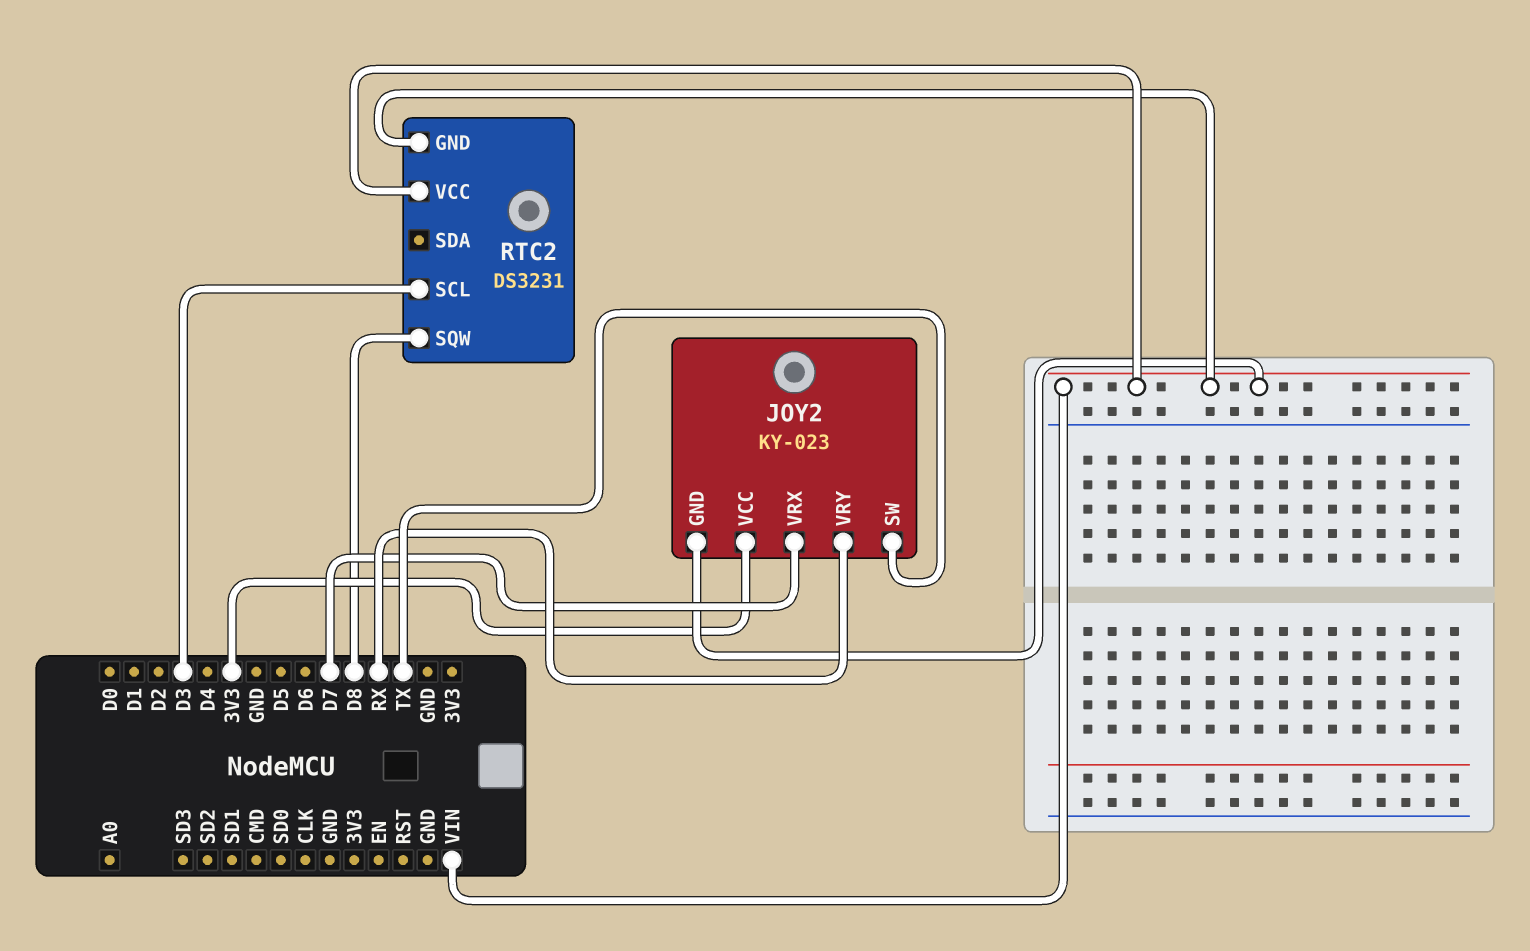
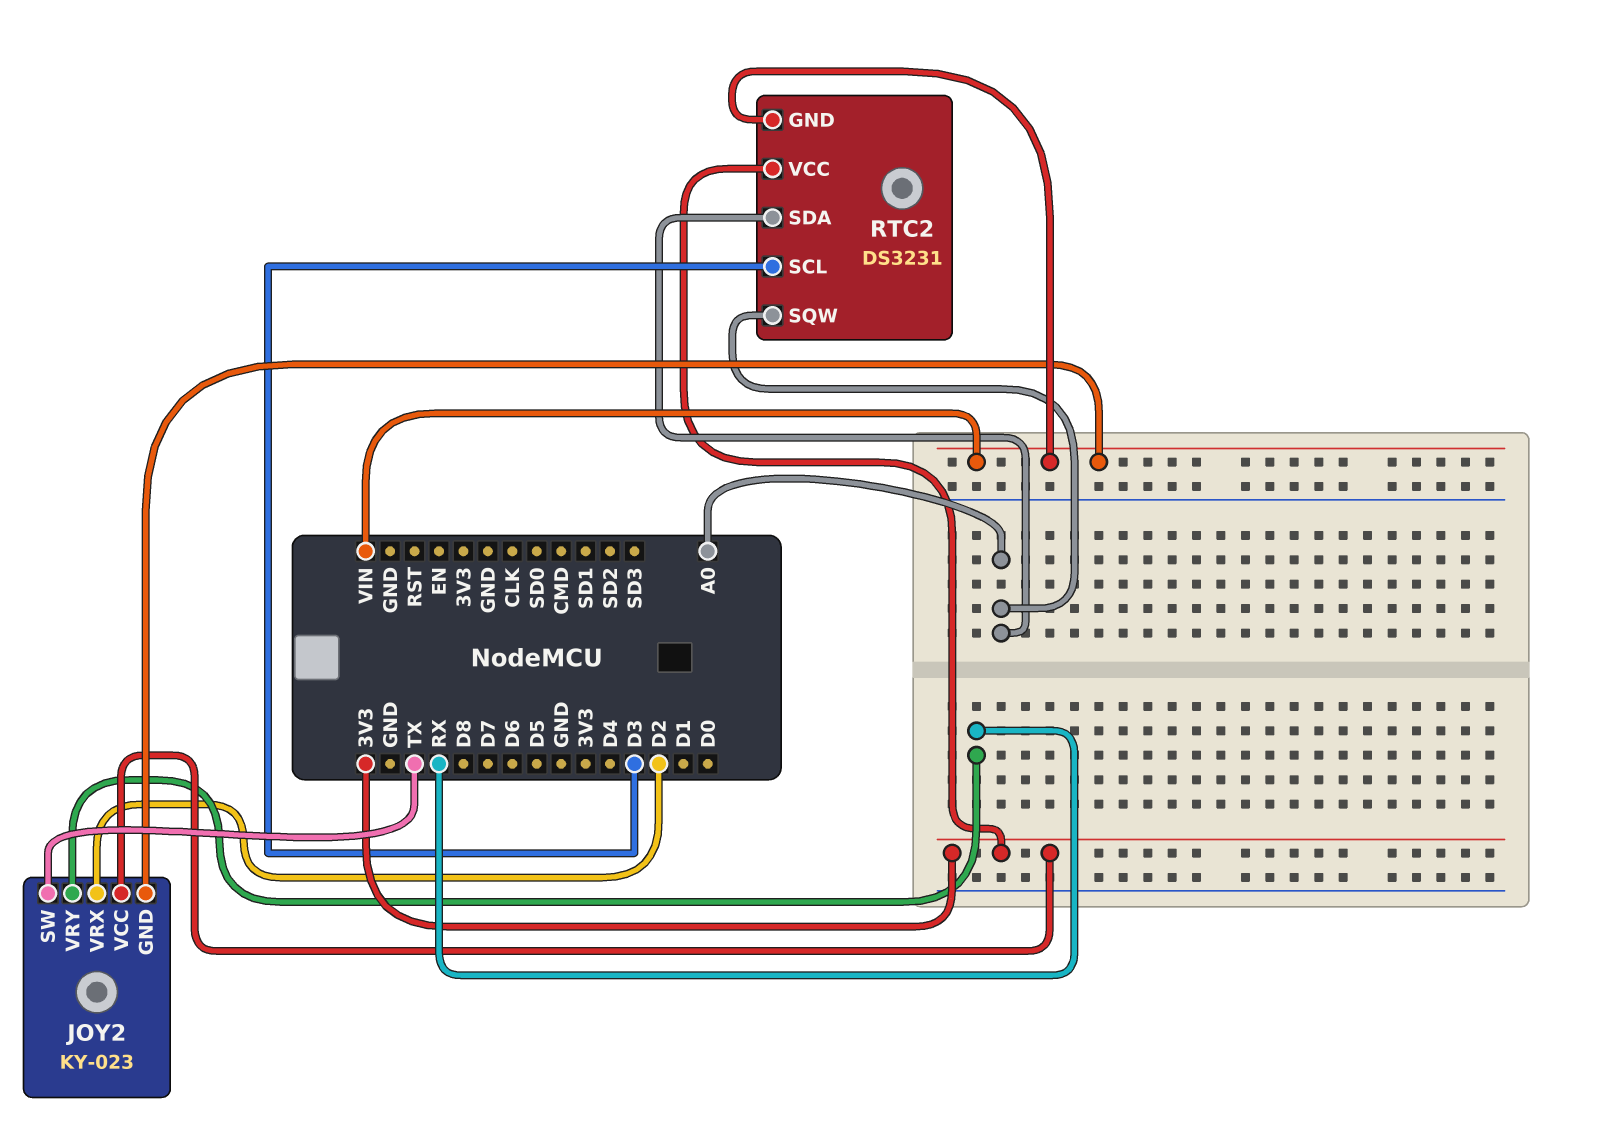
JOY2 pin VRX: D7 -> D2
RTC2 pin SDA: none -> A0
RTC2 pin SQW: D8 -> A0
RTC2 pin VCC: VIN -> 3V3

